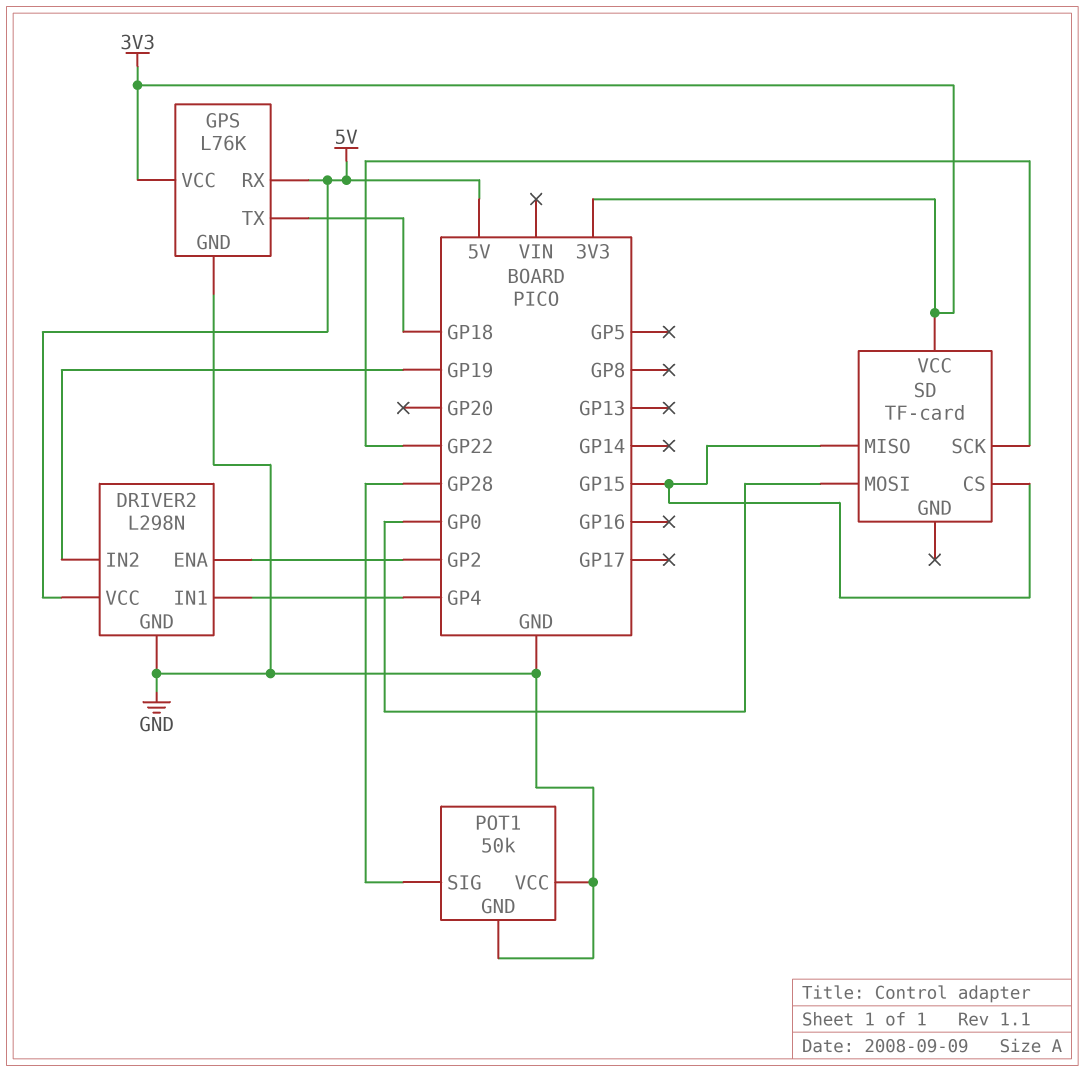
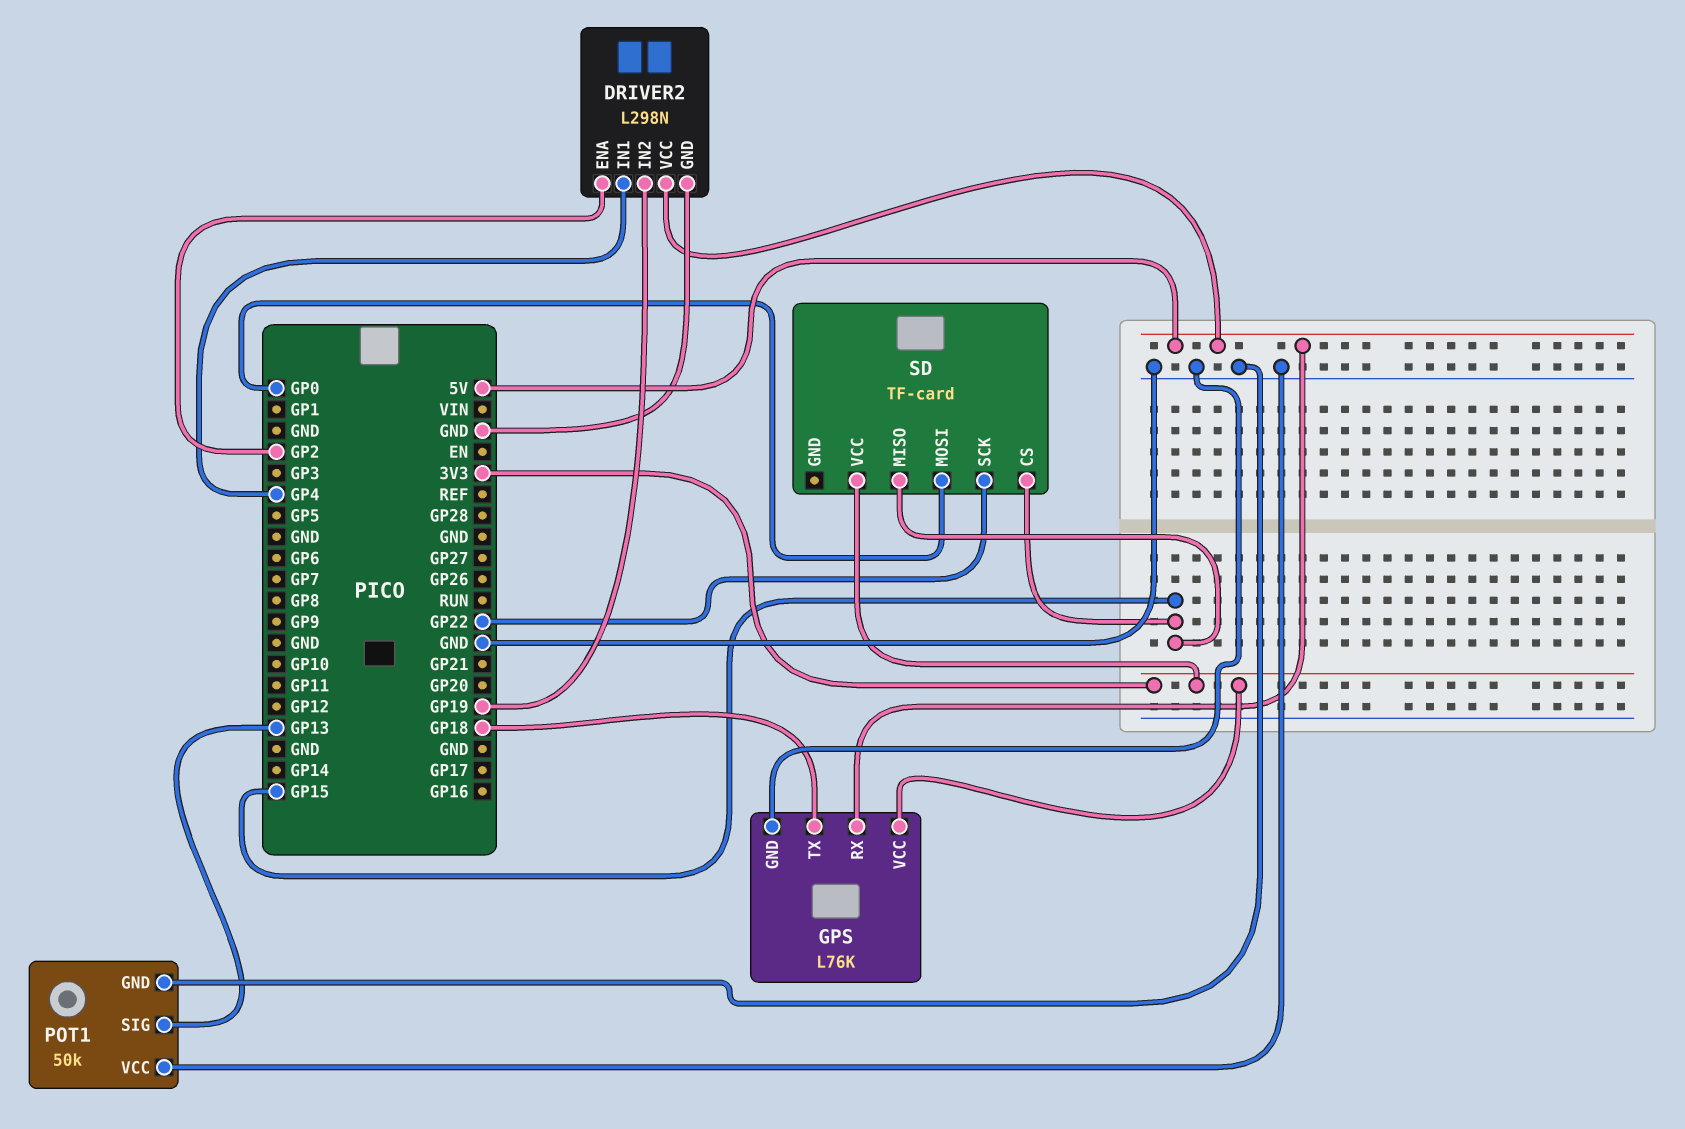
POT1 pin SIG: GP28 -> GP13

